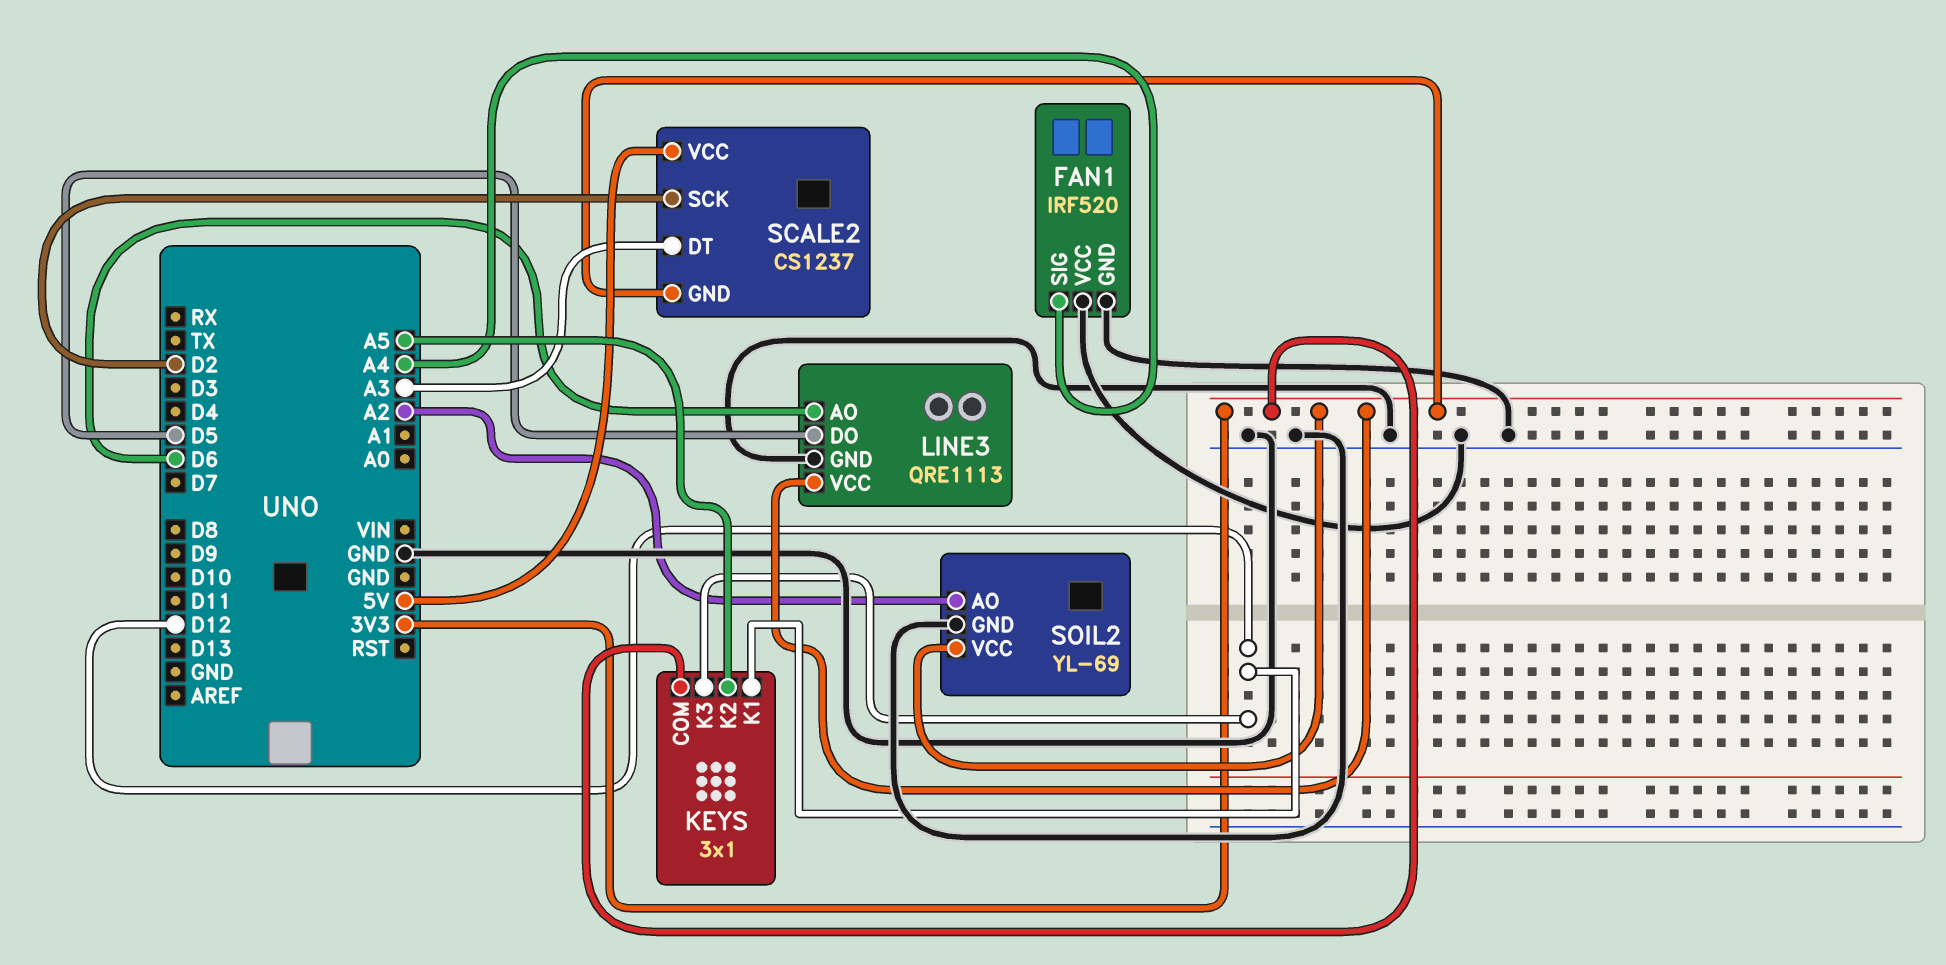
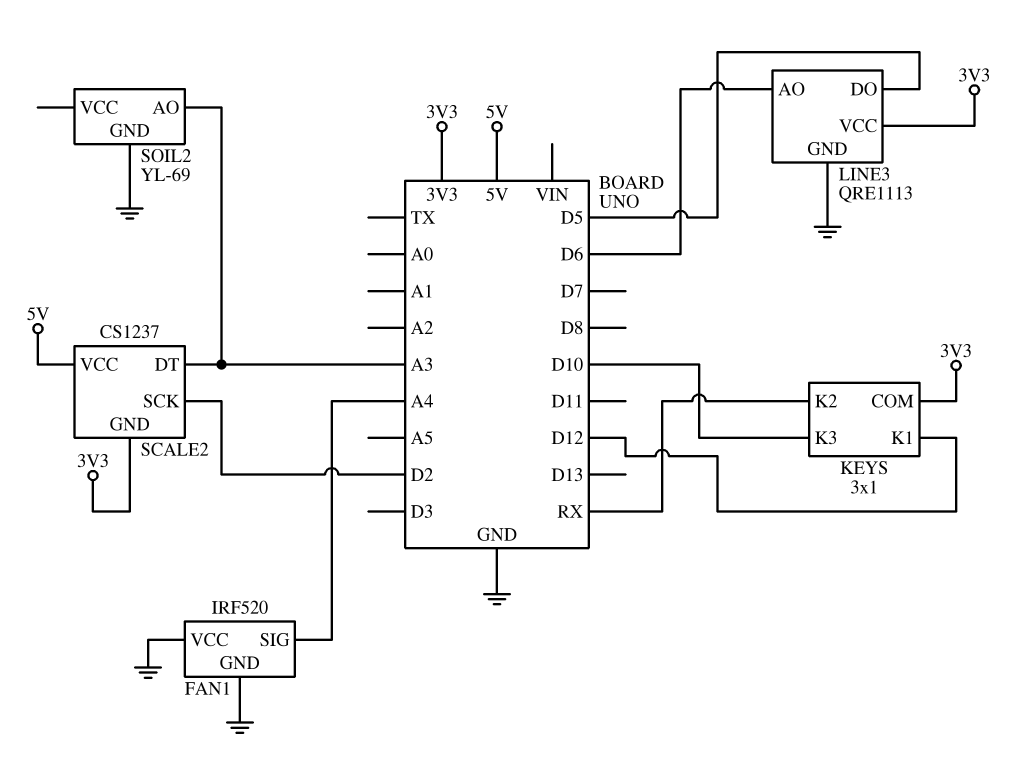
KEYS pin K2: A5 -> RX
KEYS pin K3: D12 -> D10
SOIL2 pin AO: A2 -> A3
SOIL2 pin VCC: 3V3 -> none

